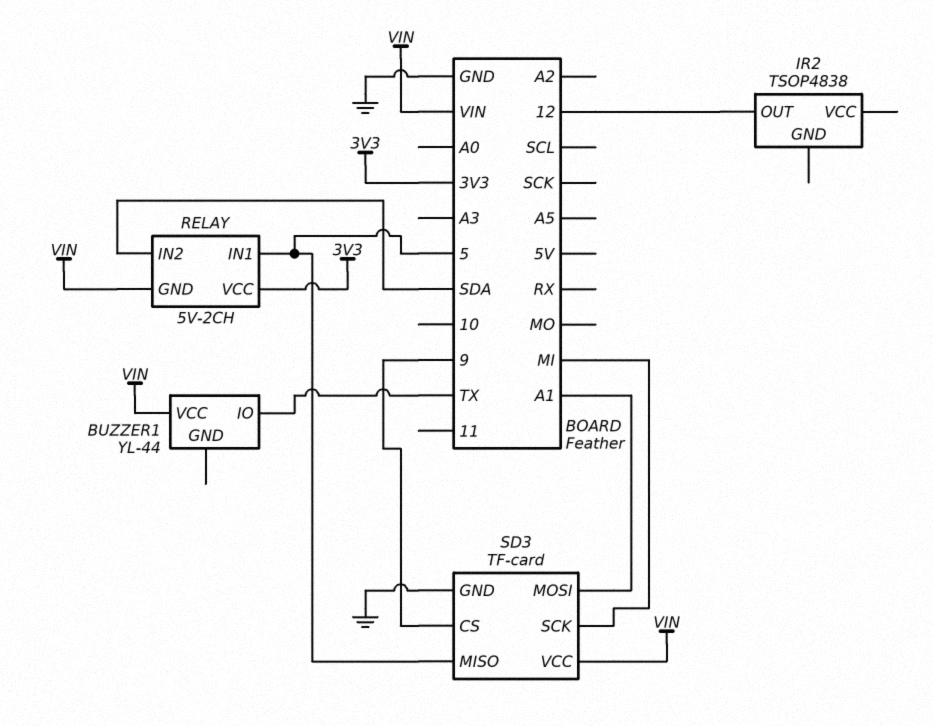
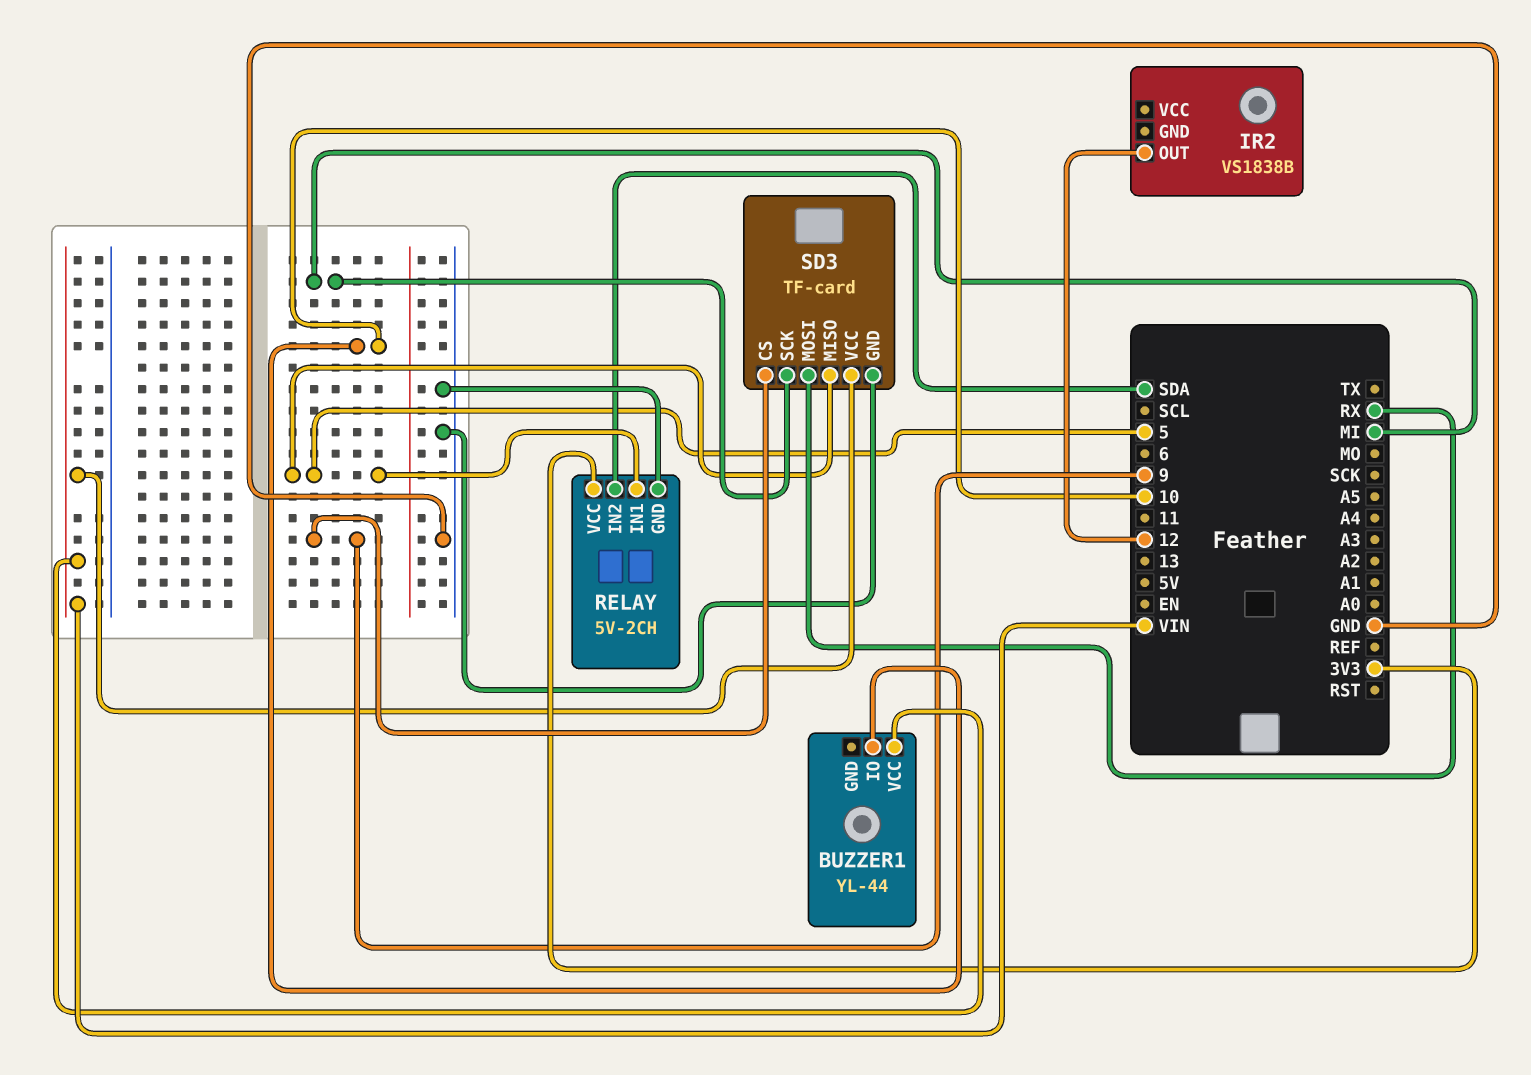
BUZZER1 pin IO: TX -> 10
IR2: TSOP4838 -> VS1838B
RELAY pin GND: VIN -> GND
SD3 pin MOSI: A1 -> RX

